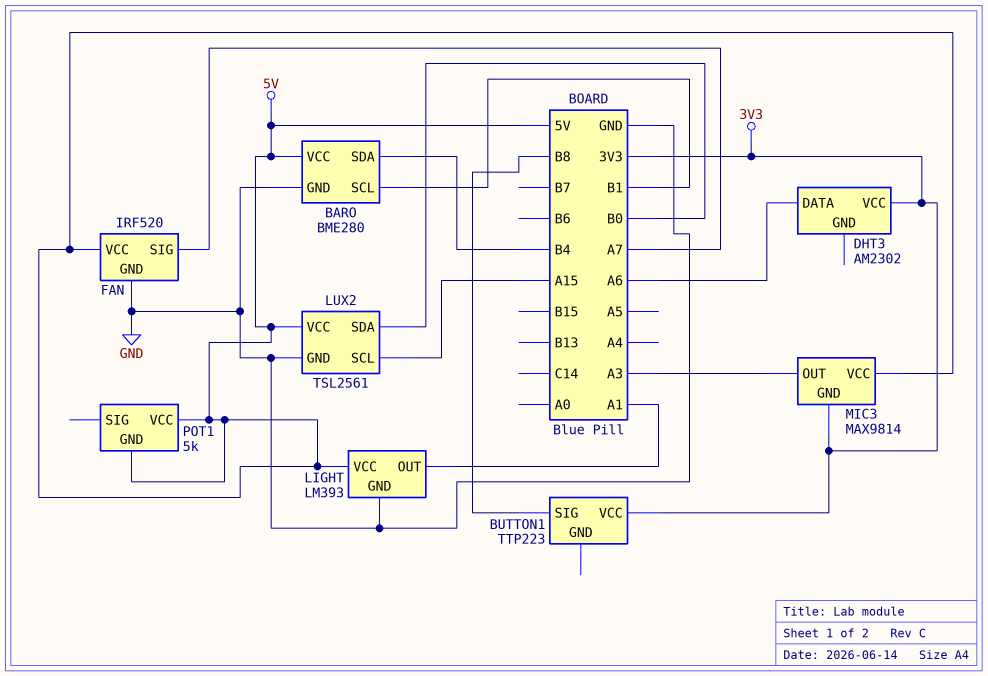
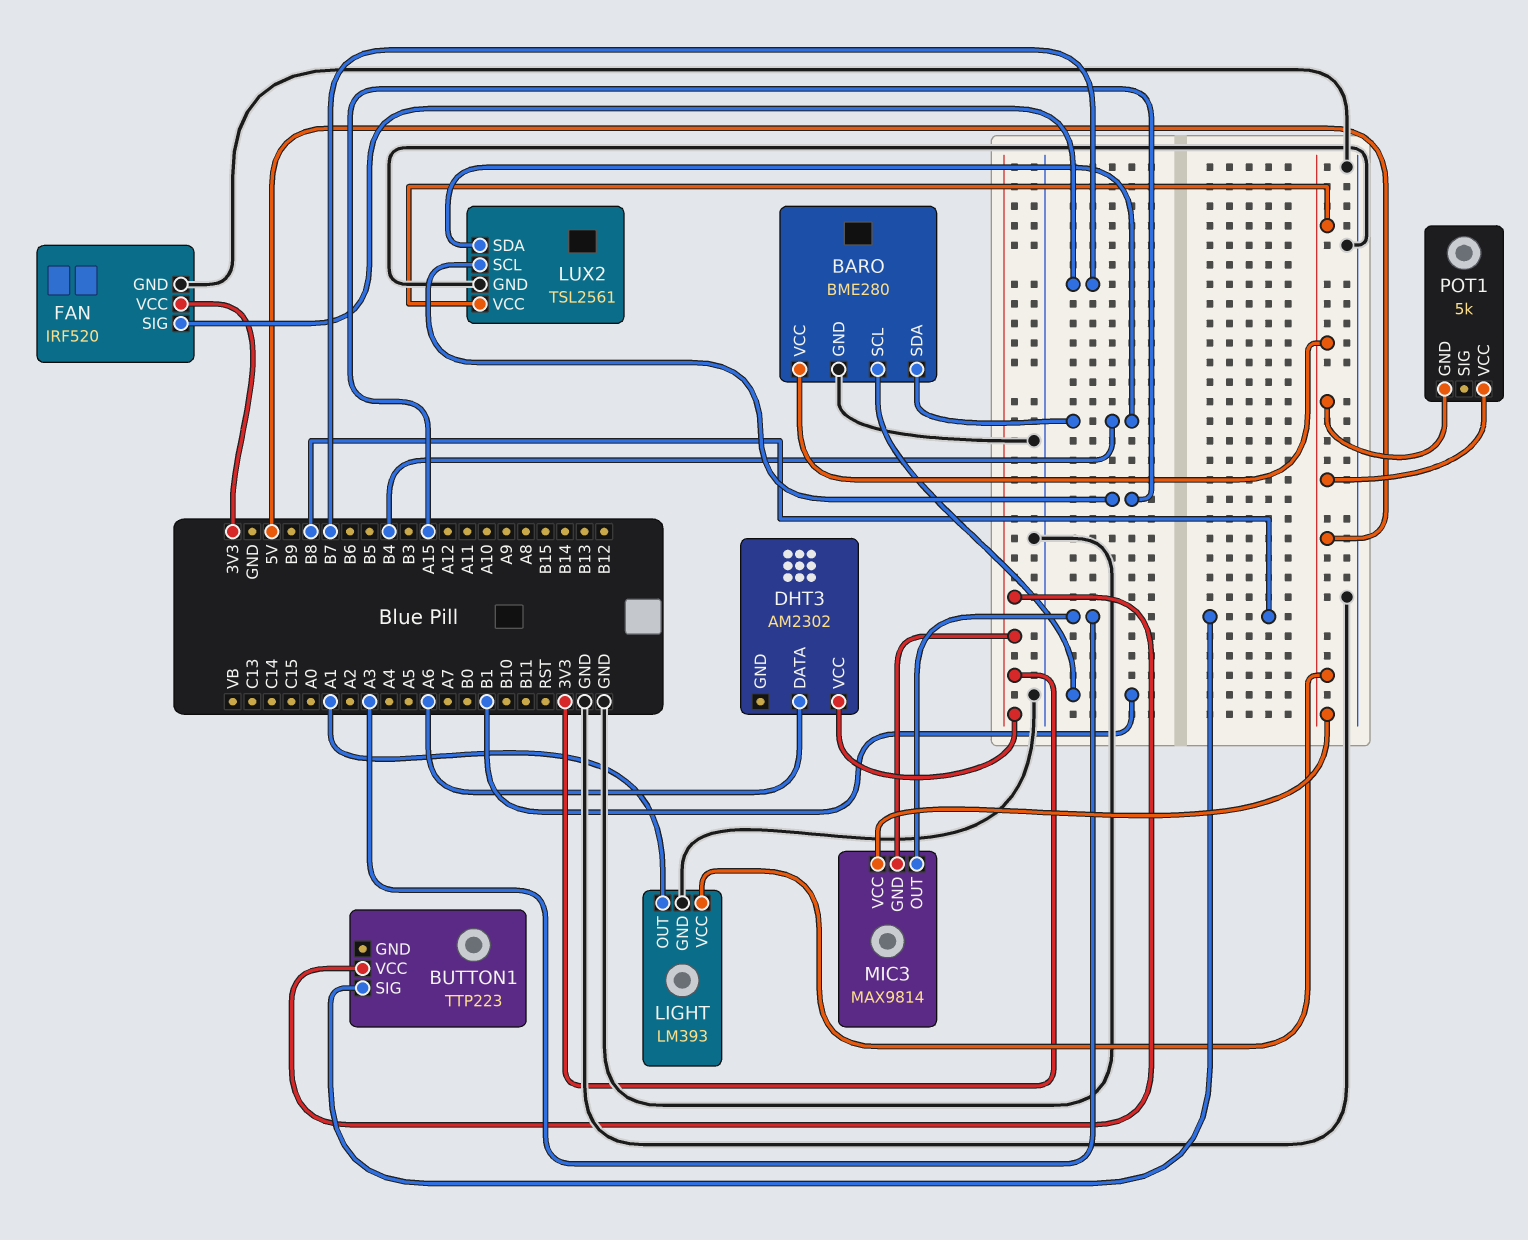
FAN pin SIG: A7 -> B7
FAN pin VCC: 5V -> 3V3
LUX2 pin SDA: B0 -> B4

